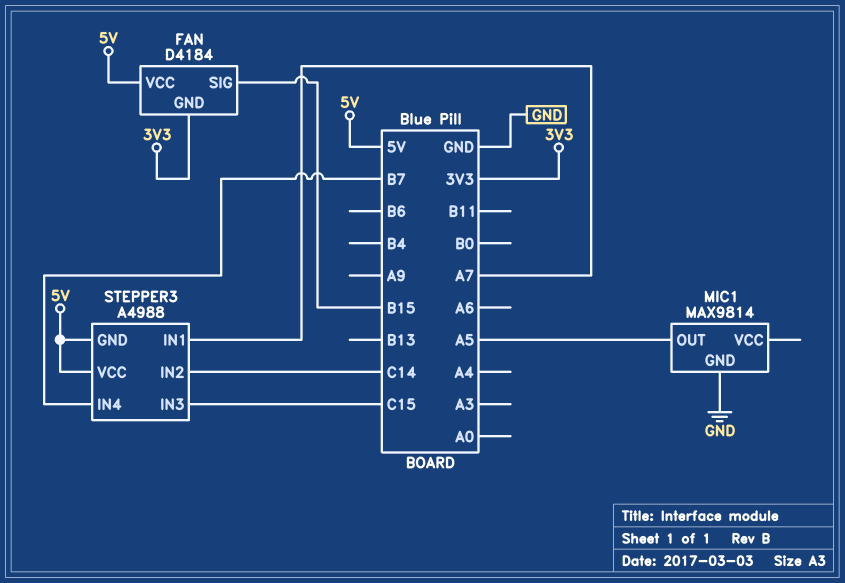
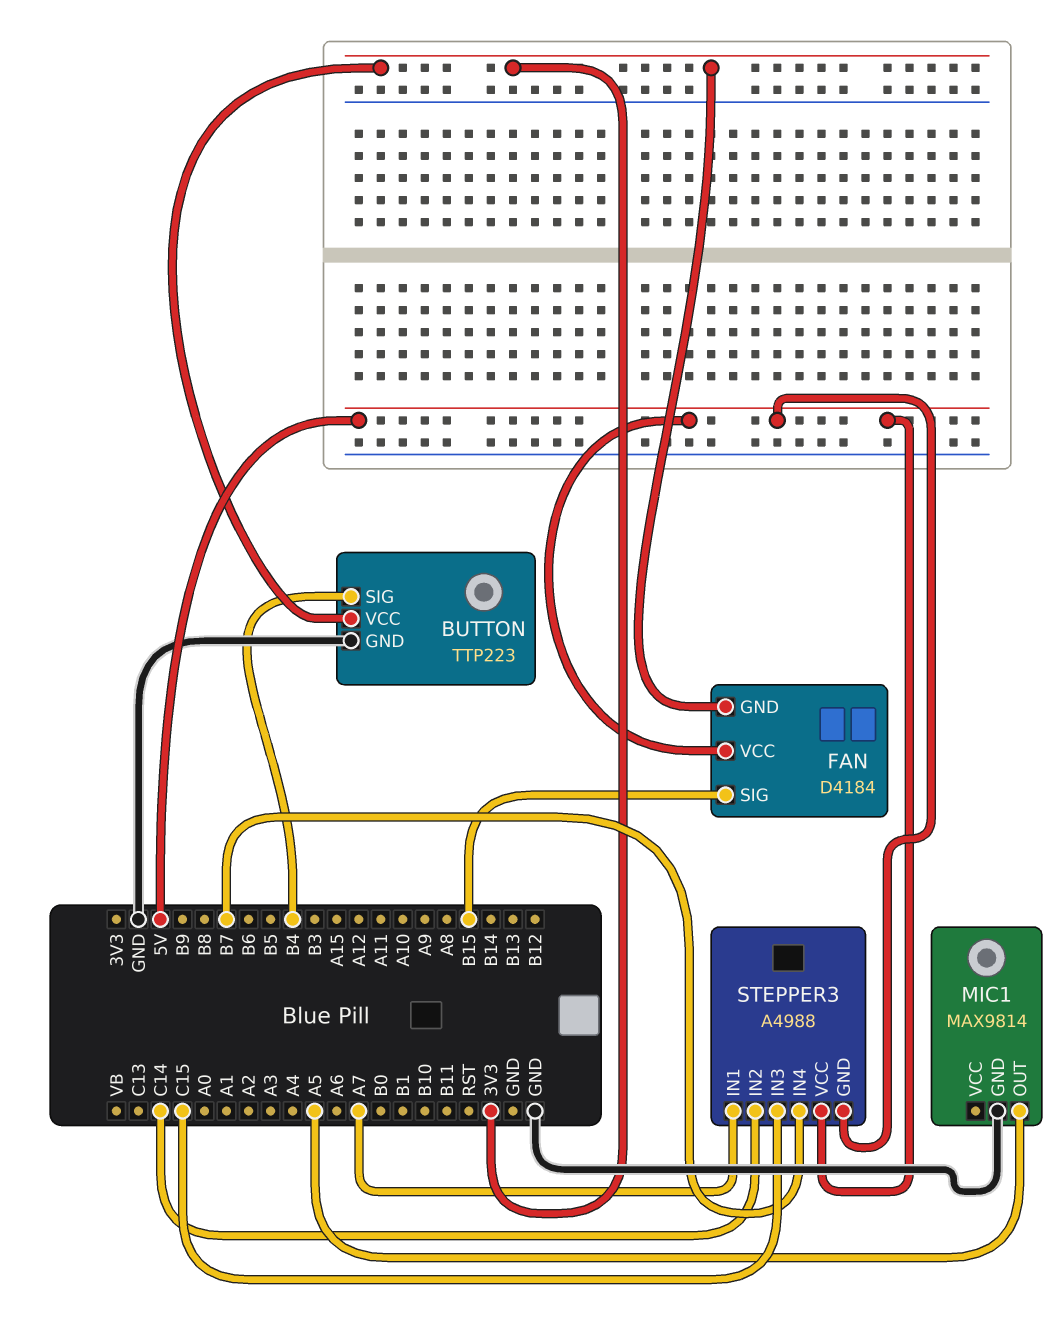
BUTTON: none -> TTP223
BUTTON pin GND: none -> GND
BUTTON pin SIG: none -> B4
BUTTON pin VCC: none -> 3V3

